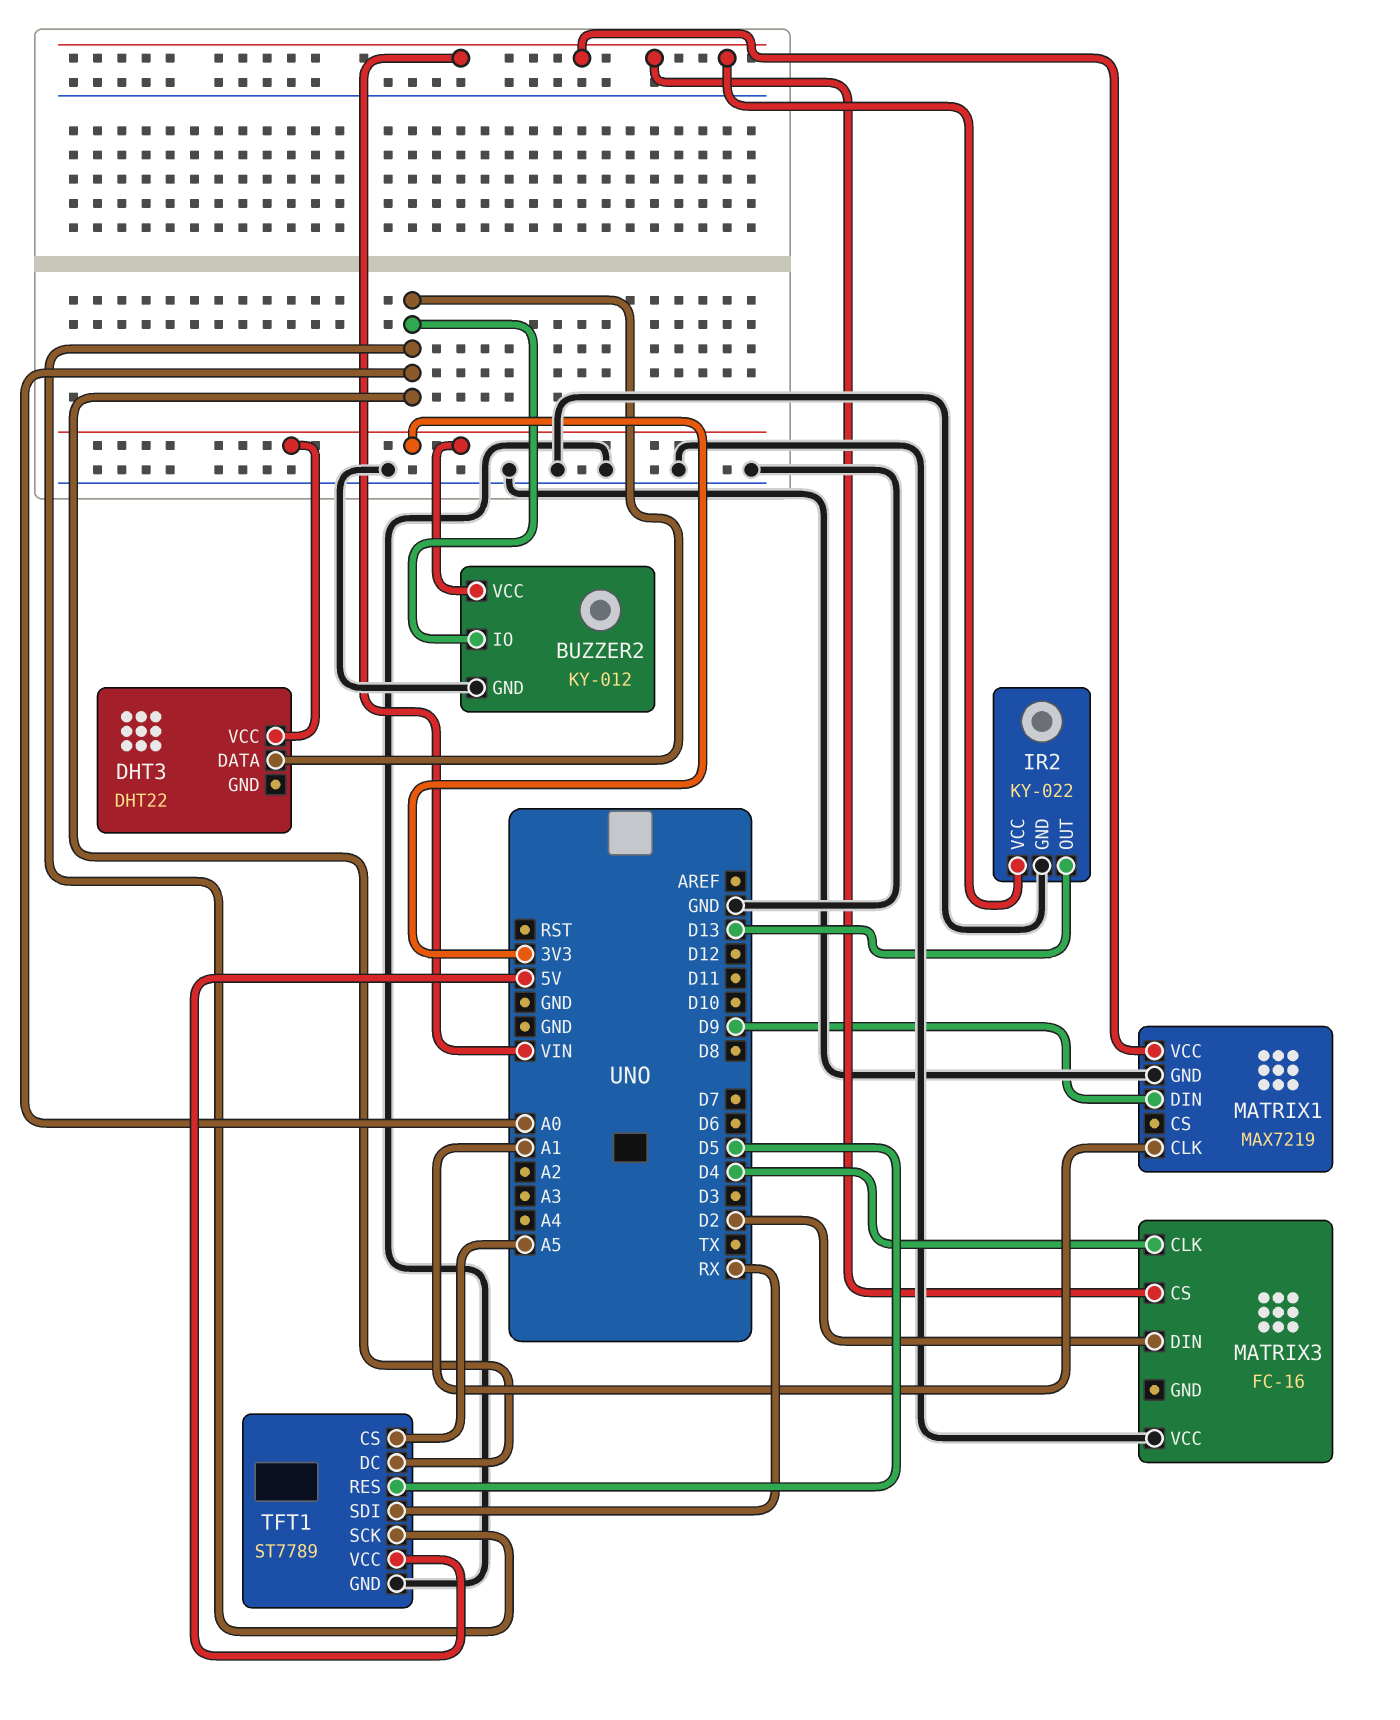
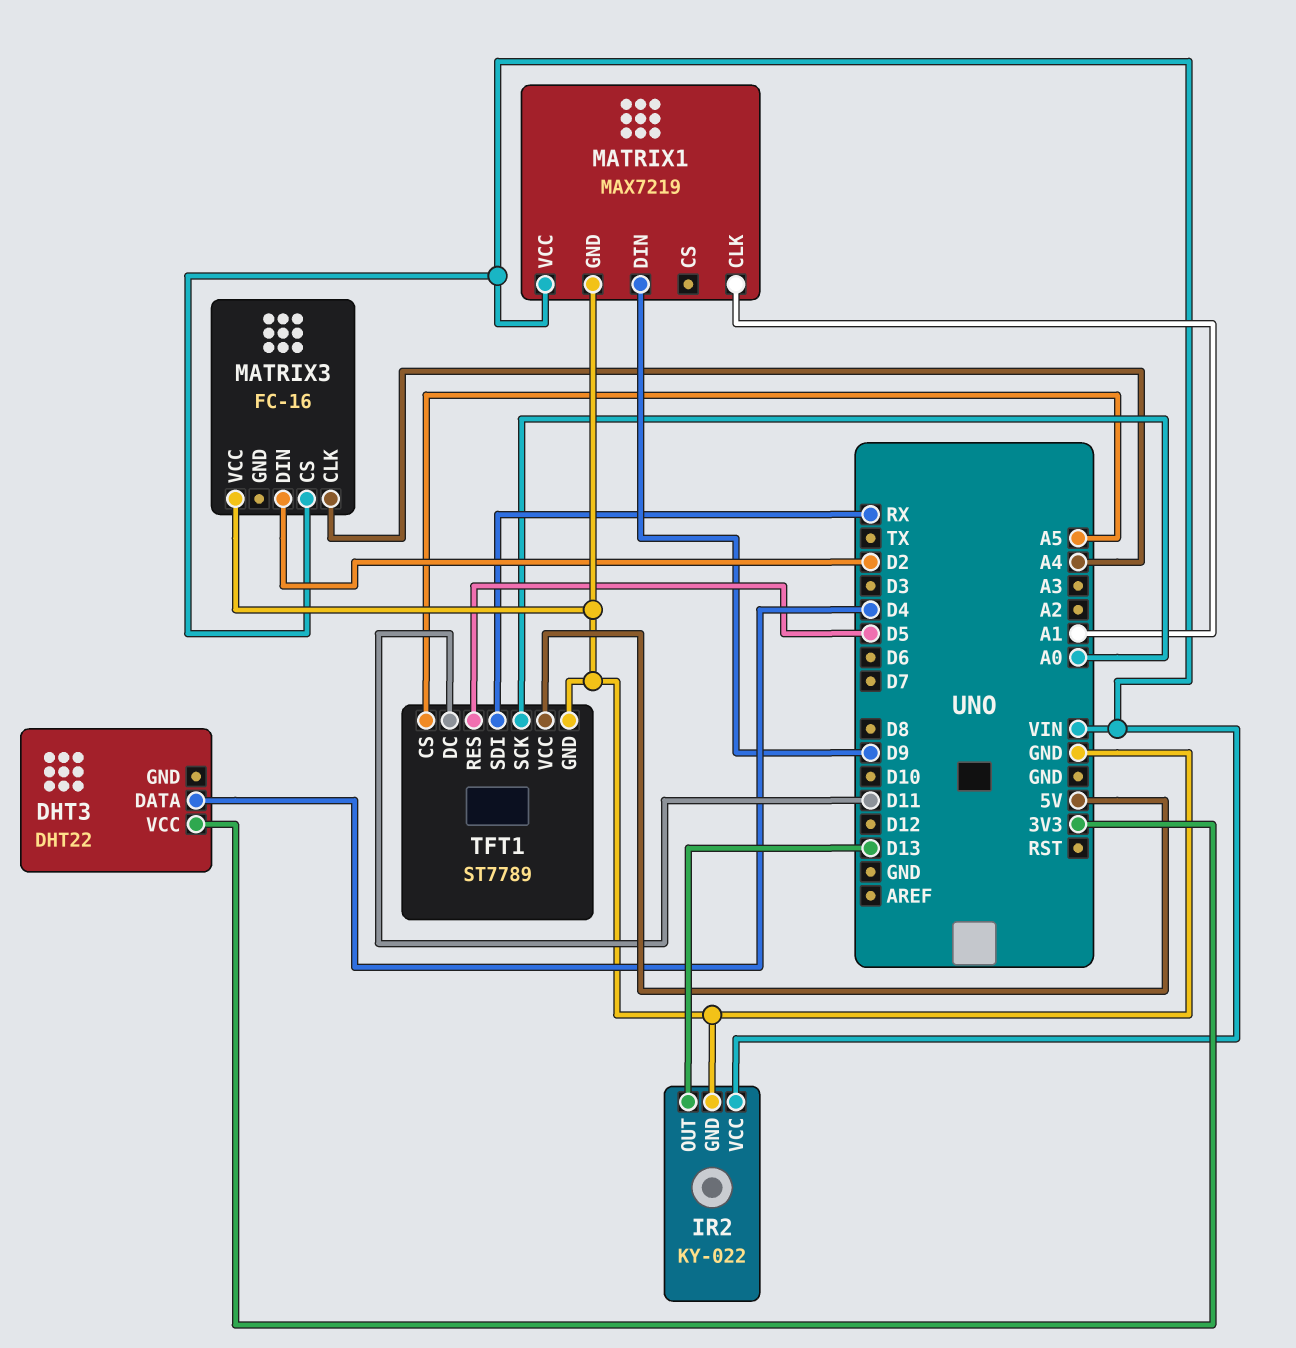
BUZZER2: KY-012 -> none
BUZZER2 pin GND: GND -> none
BUZZER2 pin IO: A0 -> none
BUZZER2 pin VCC: 3V3 -> none
DHT3 pin DATA: A0 -> D4
MATRIX3 pin CLK: D4 -> A4
TFT1 pin DC: A0 -> D11

